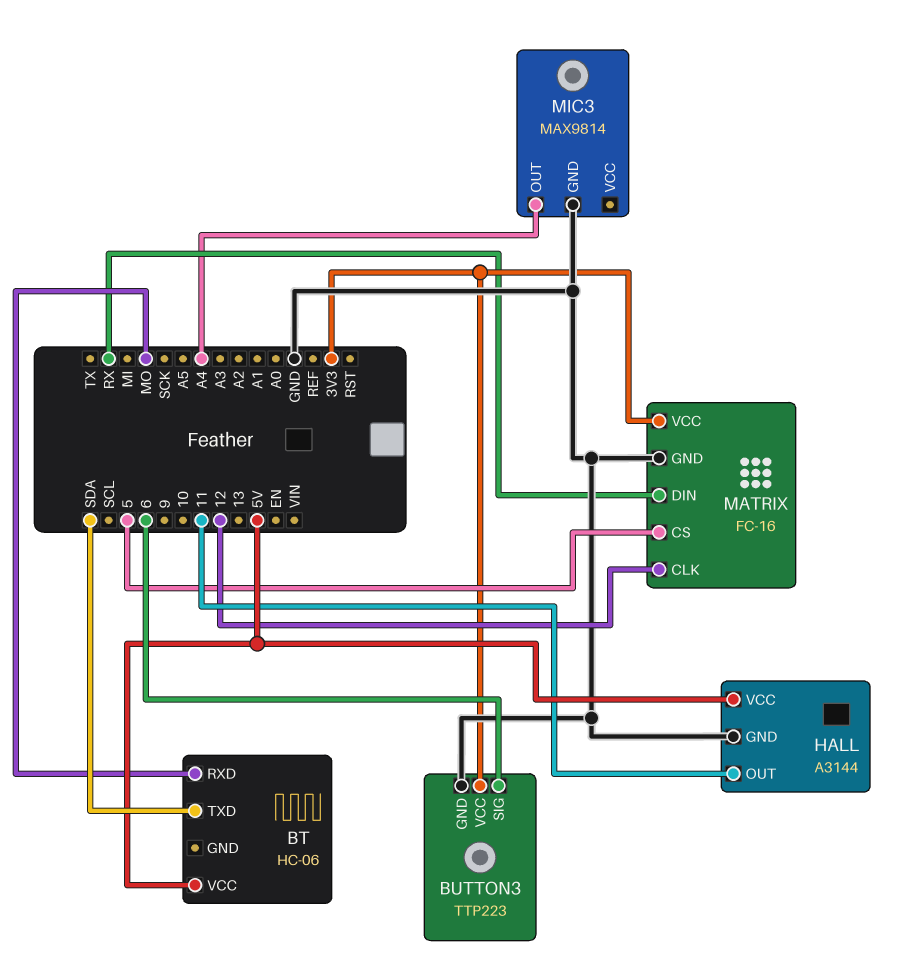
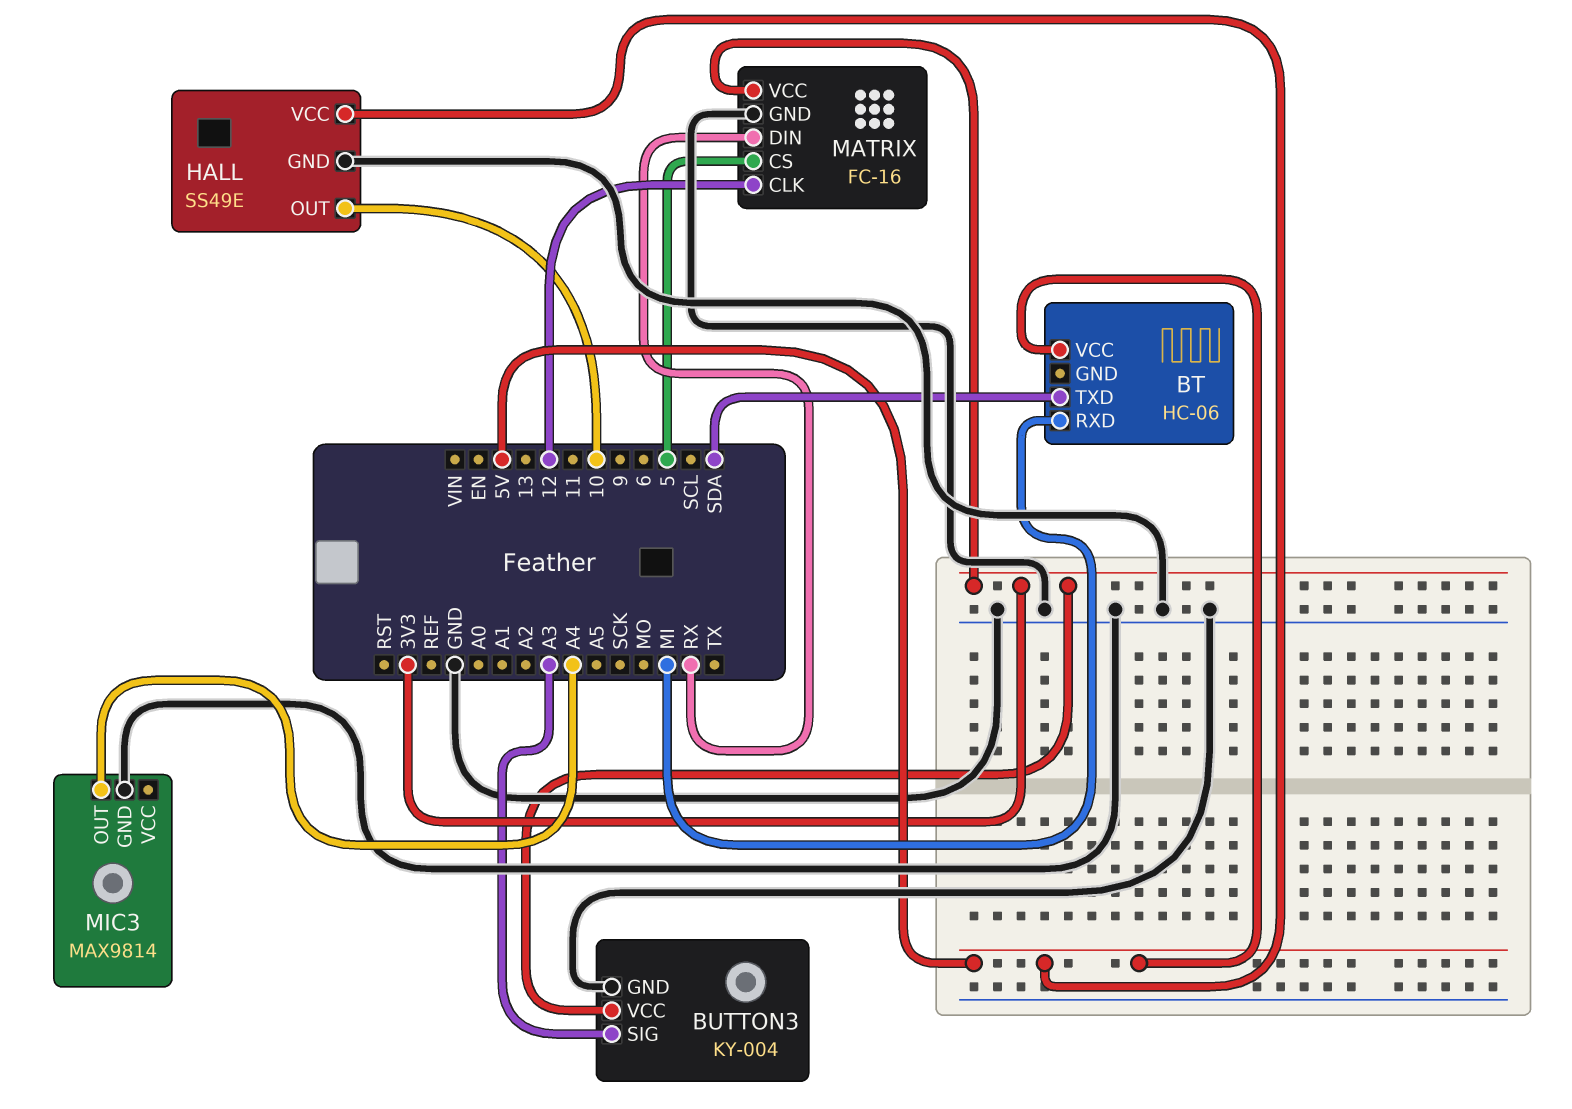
BT pin RXD: MO -> MI
BUTTON3: TTP223 -> KY-004
BUTTON3 pin SIG: 6 -> A3
HALL: A3144 -> SS49E
HALL pin OUT: 11 -> 10

